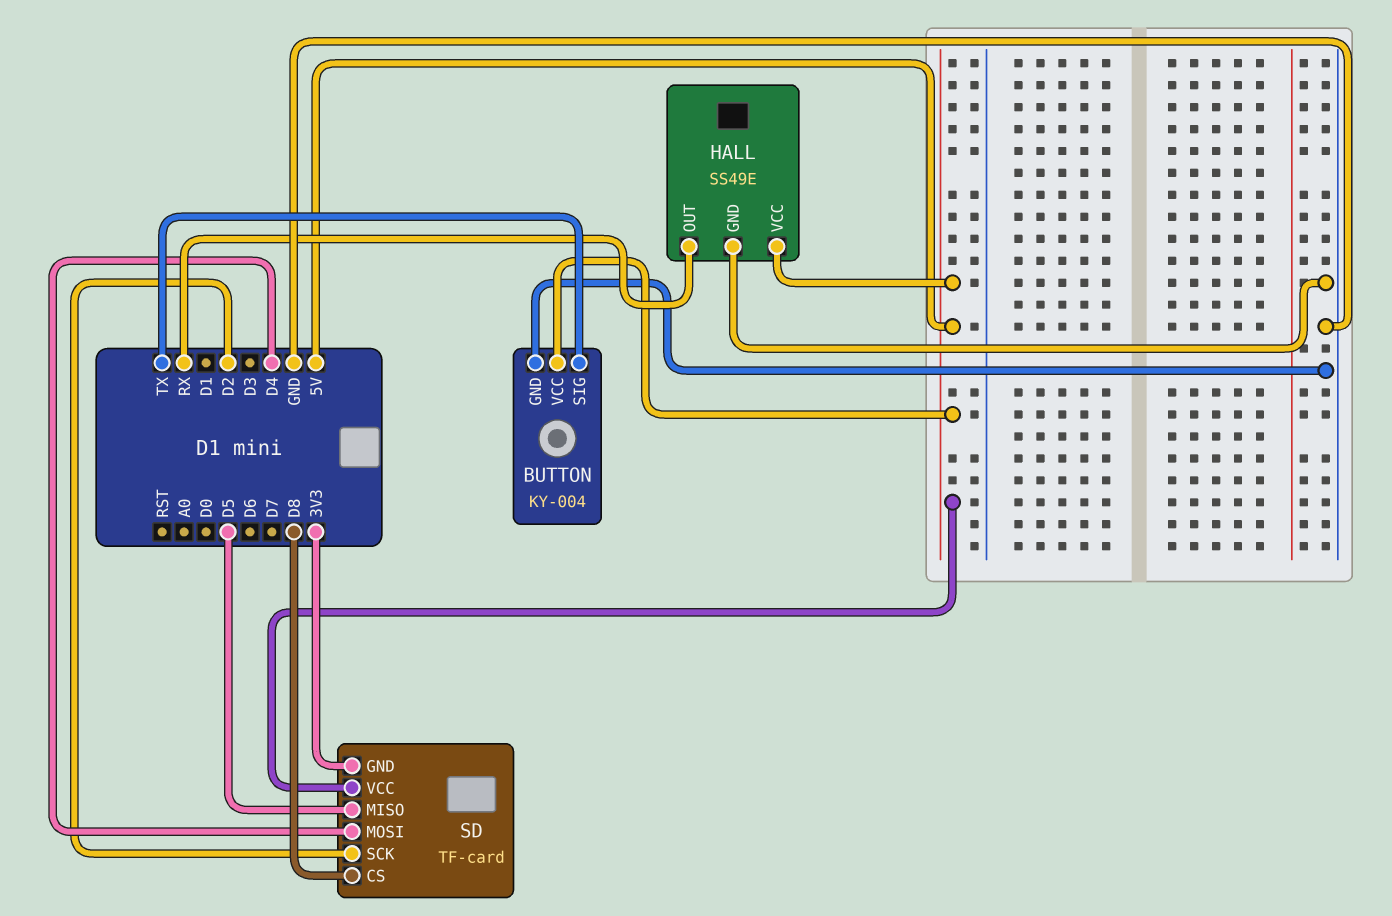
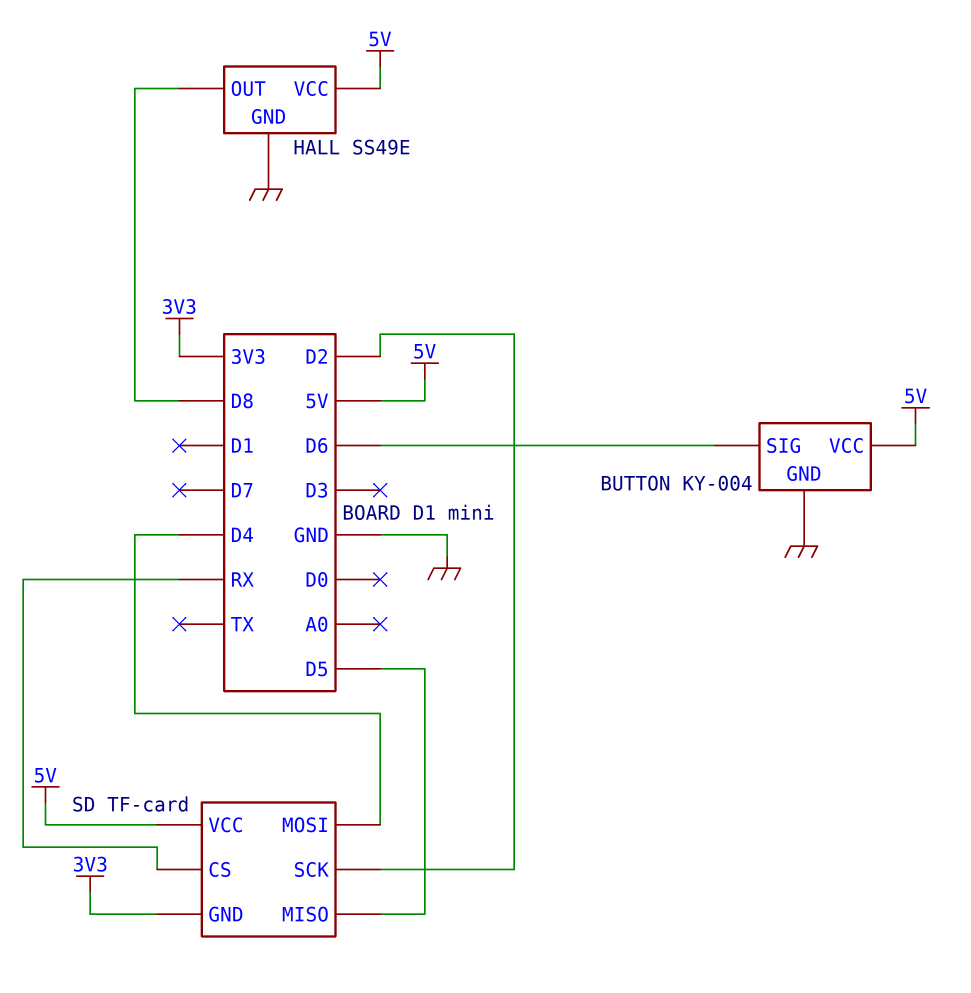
BUTTON pin SIG: TX -> D6
HALL pin OUT: RX -> D8
SD pin CS: D8 -> RX

